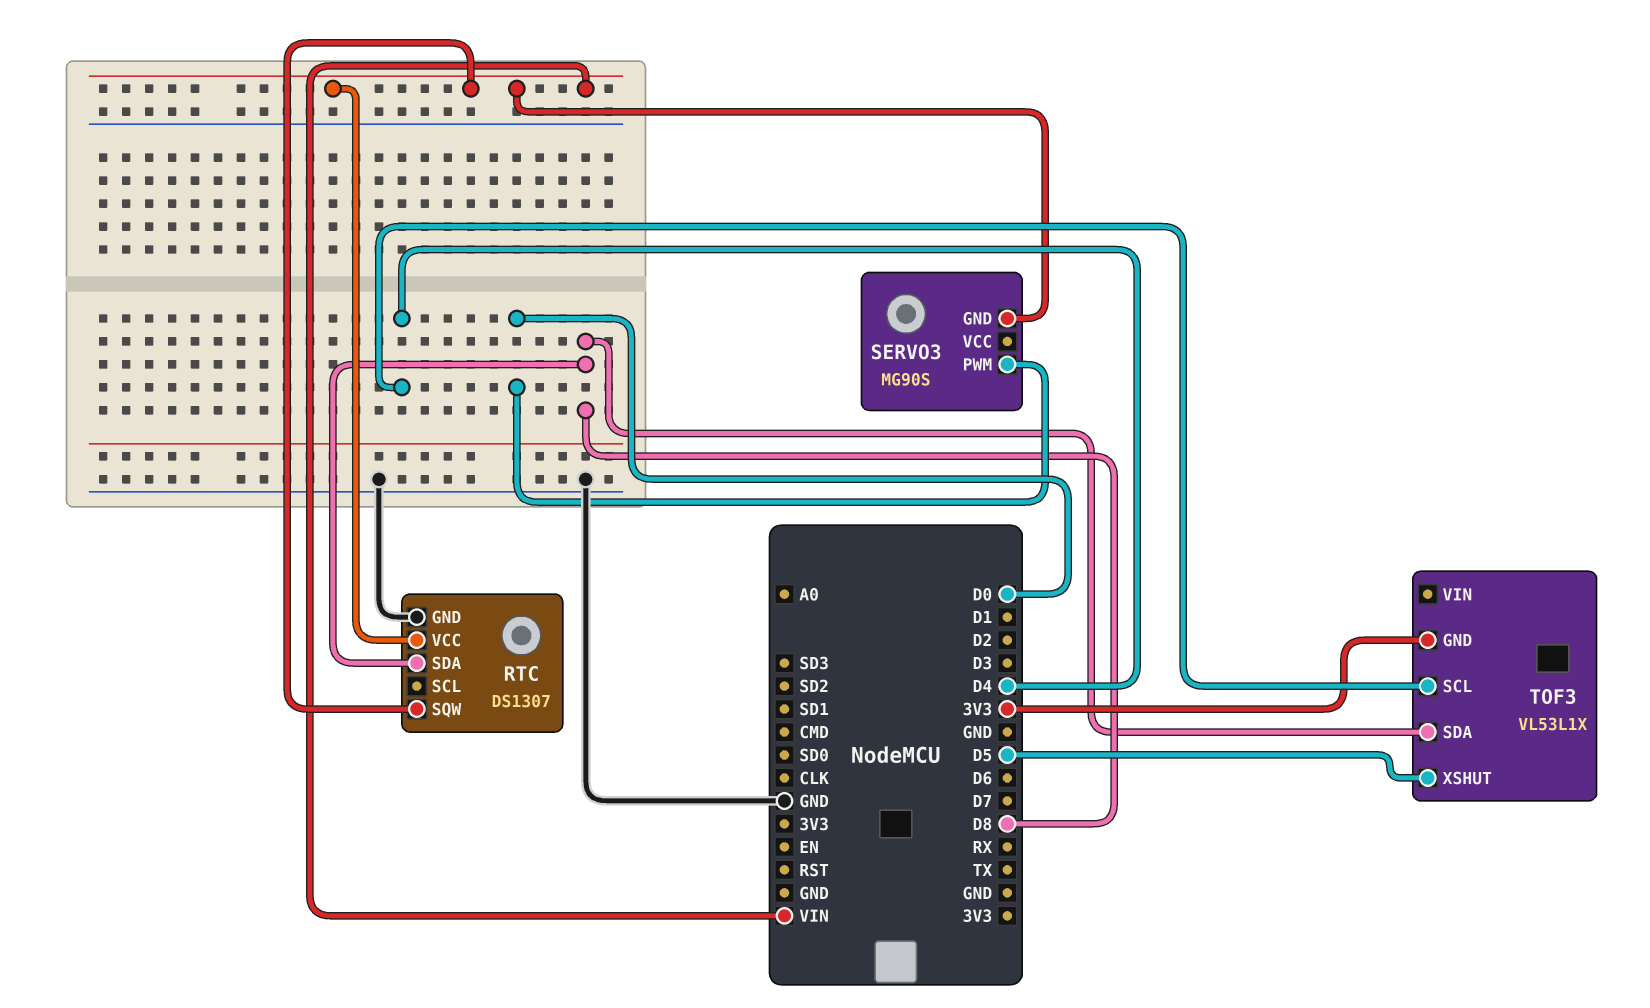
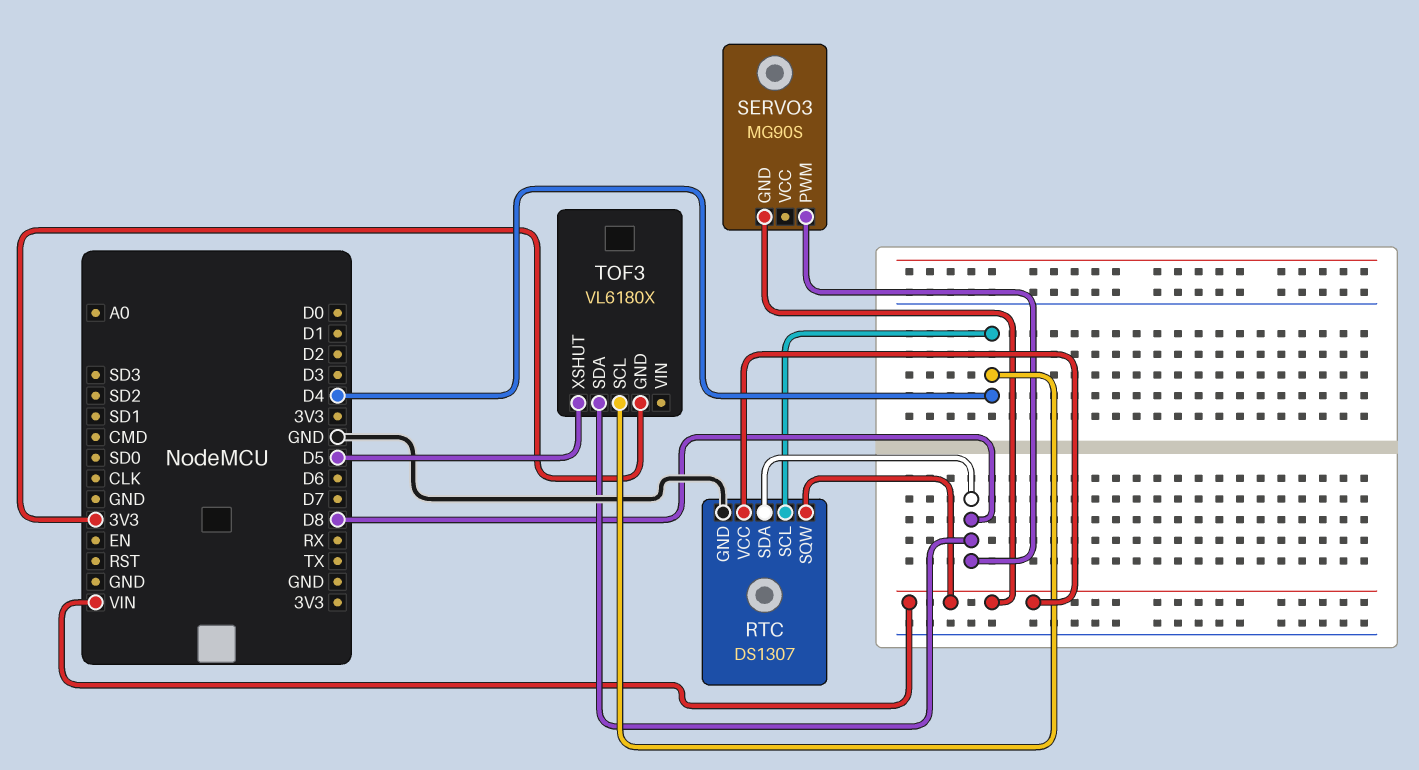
RTC pin SCL: none -> D4
SERVO3 pin PWM: D0 -> D8
TOF3: VL53L1X -> VL6180X

